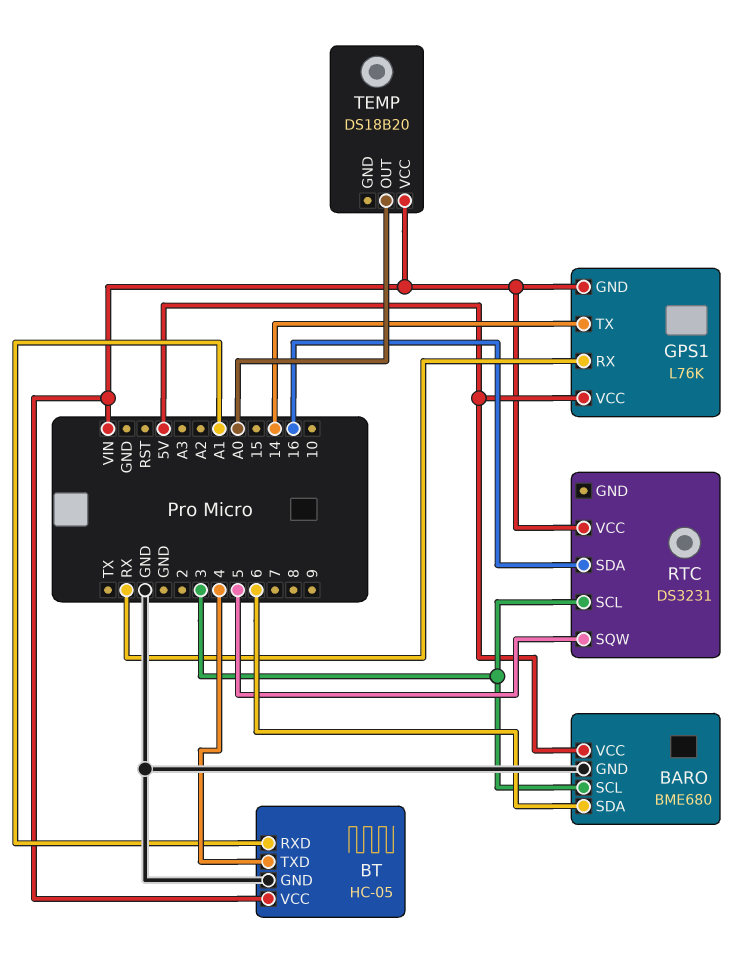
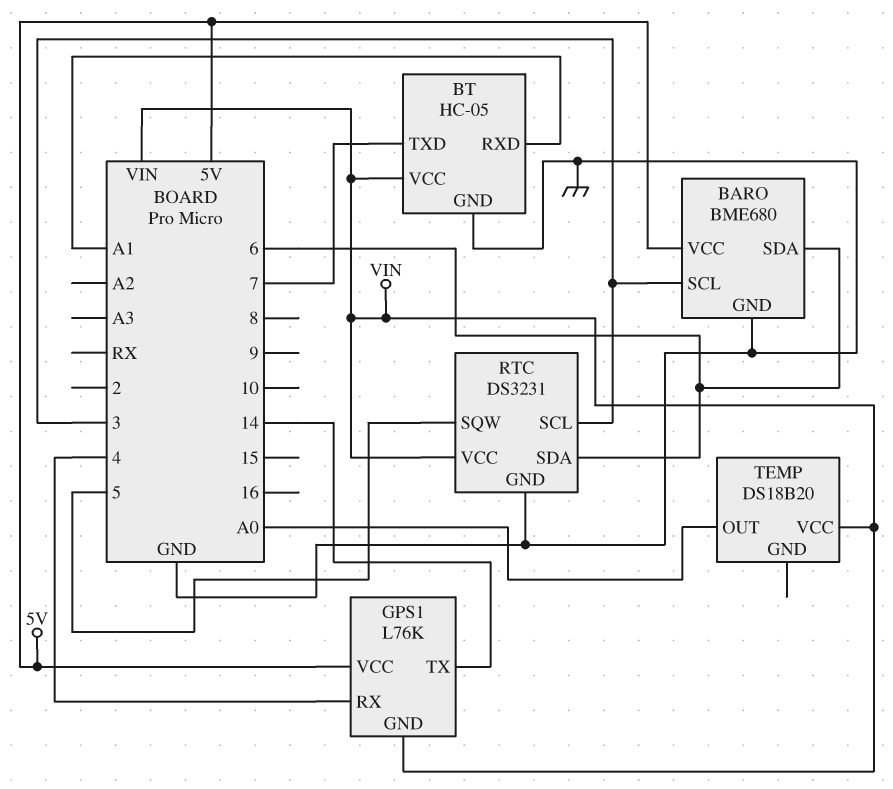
BT pin TXD: 4 -> 7
GPS1 pin RX: RX -> 4
RTC pin GND: none -> GND
RTC pin SDA: 16 -> 6

